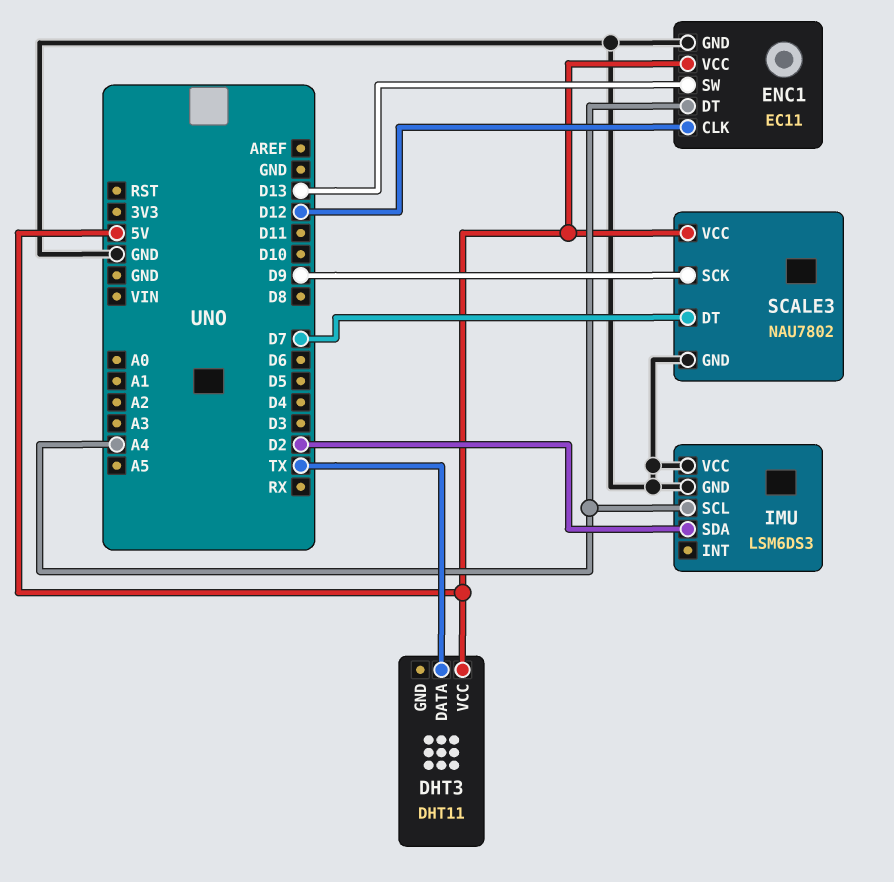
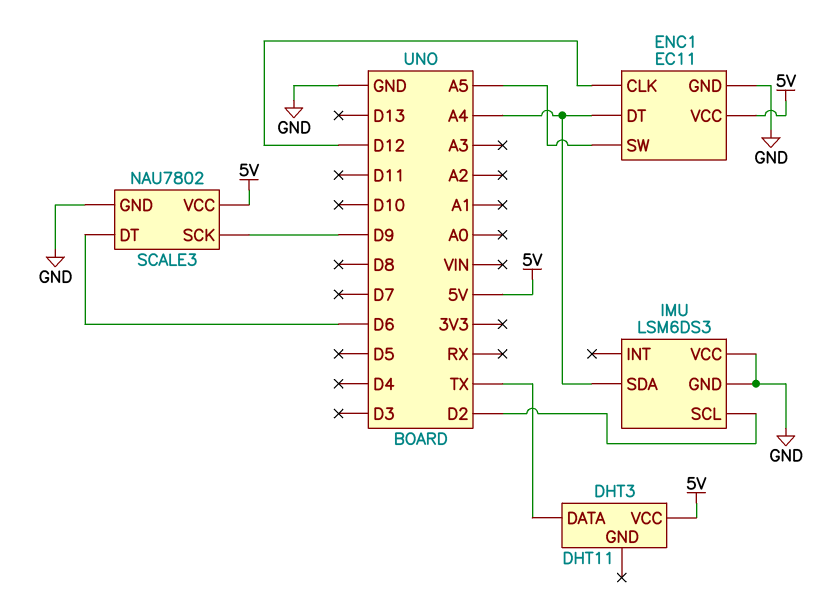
ENC1 pin SW: D13 -> A5
IMU pin SCL: A4 -> D2
IMU pin SDA: D2 -> A4
SCALE3 pin DT: D7 -> D6

